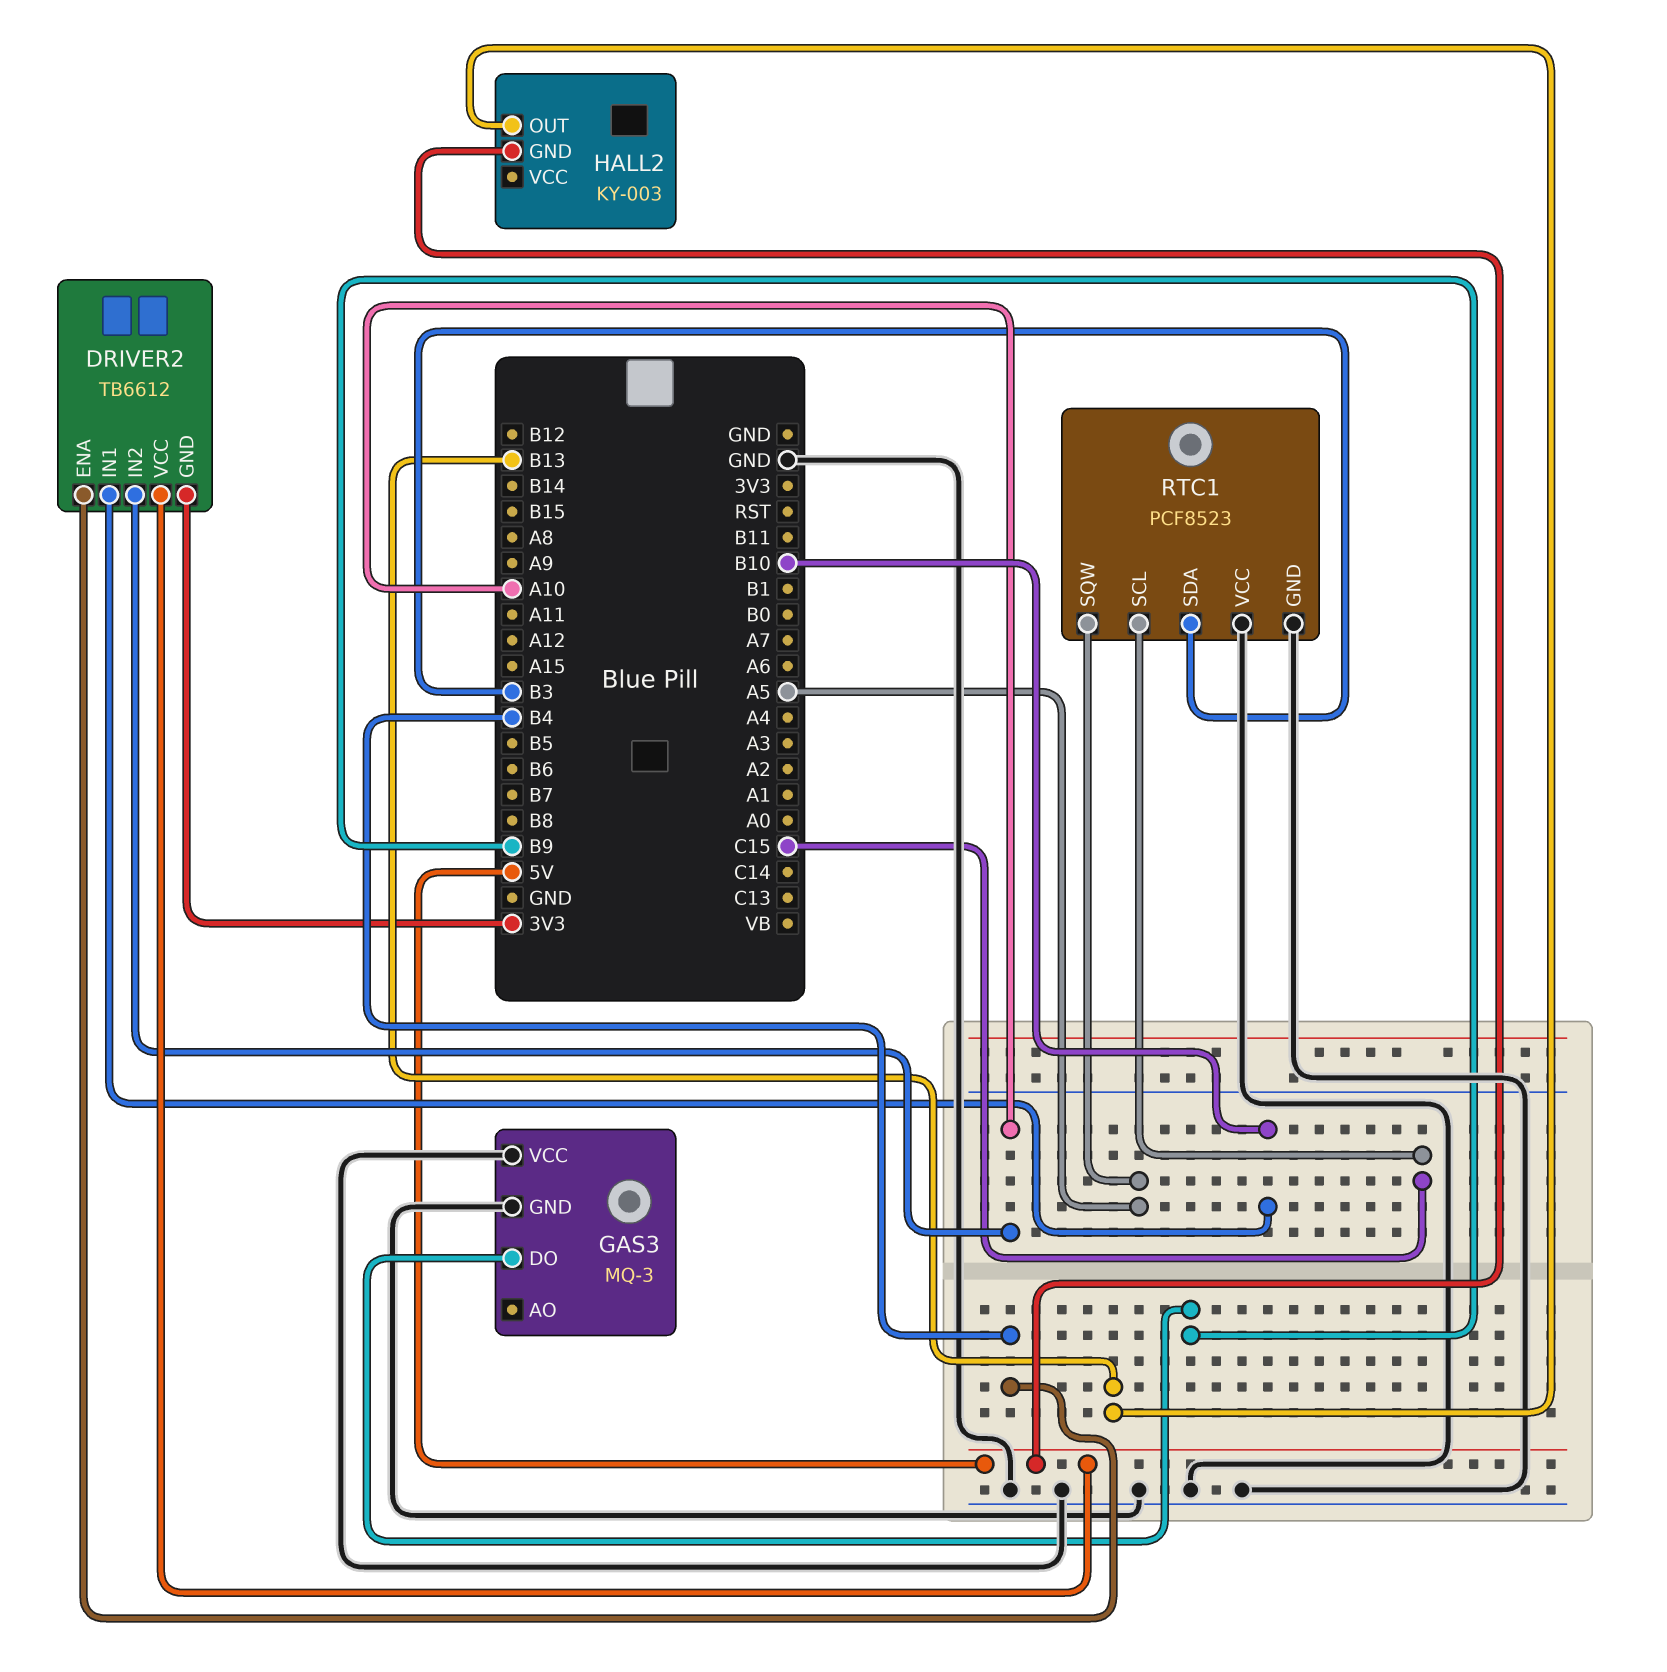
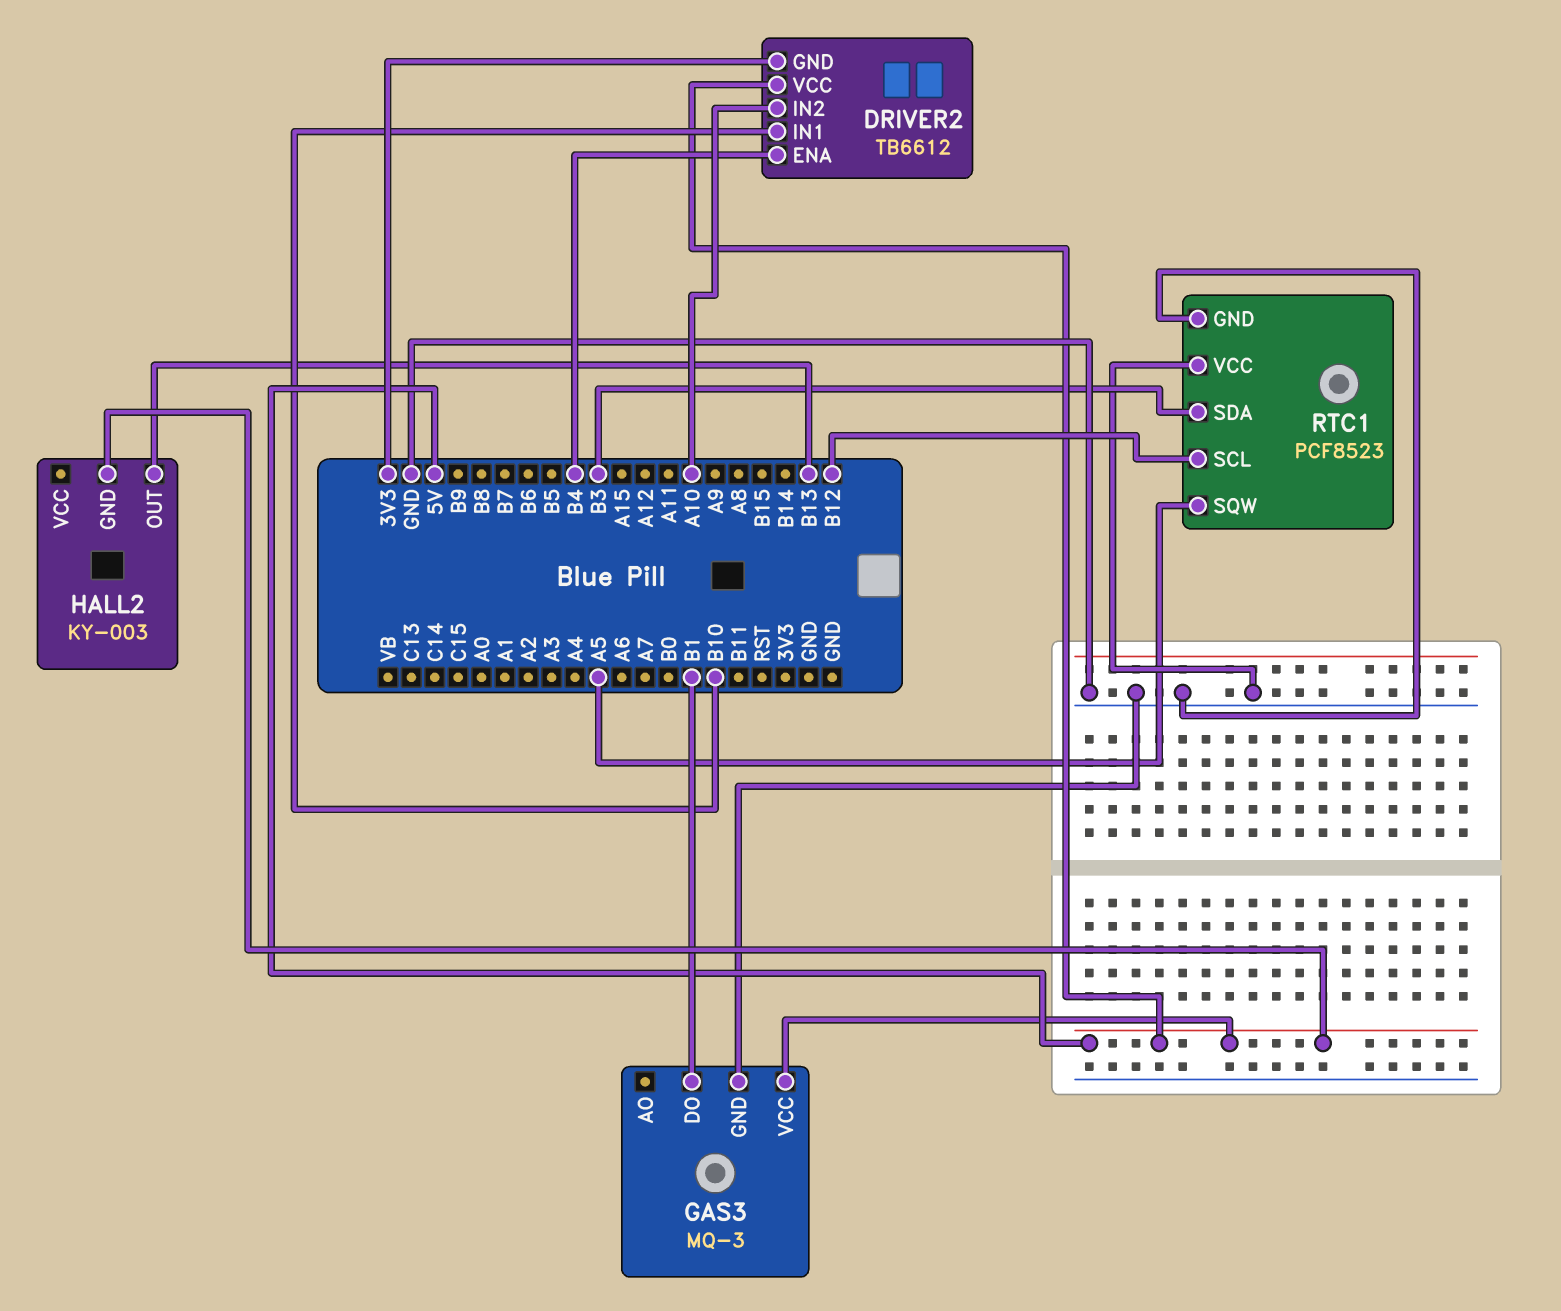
GAS3 pin DO: B9 -> B1
GAS3 pin VCC: GND -> 5V
RTC1 pin SCL: C15 -> B12

